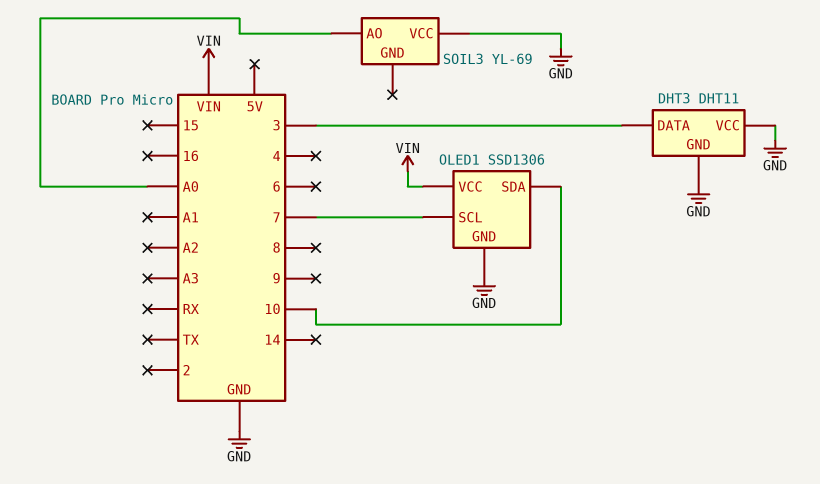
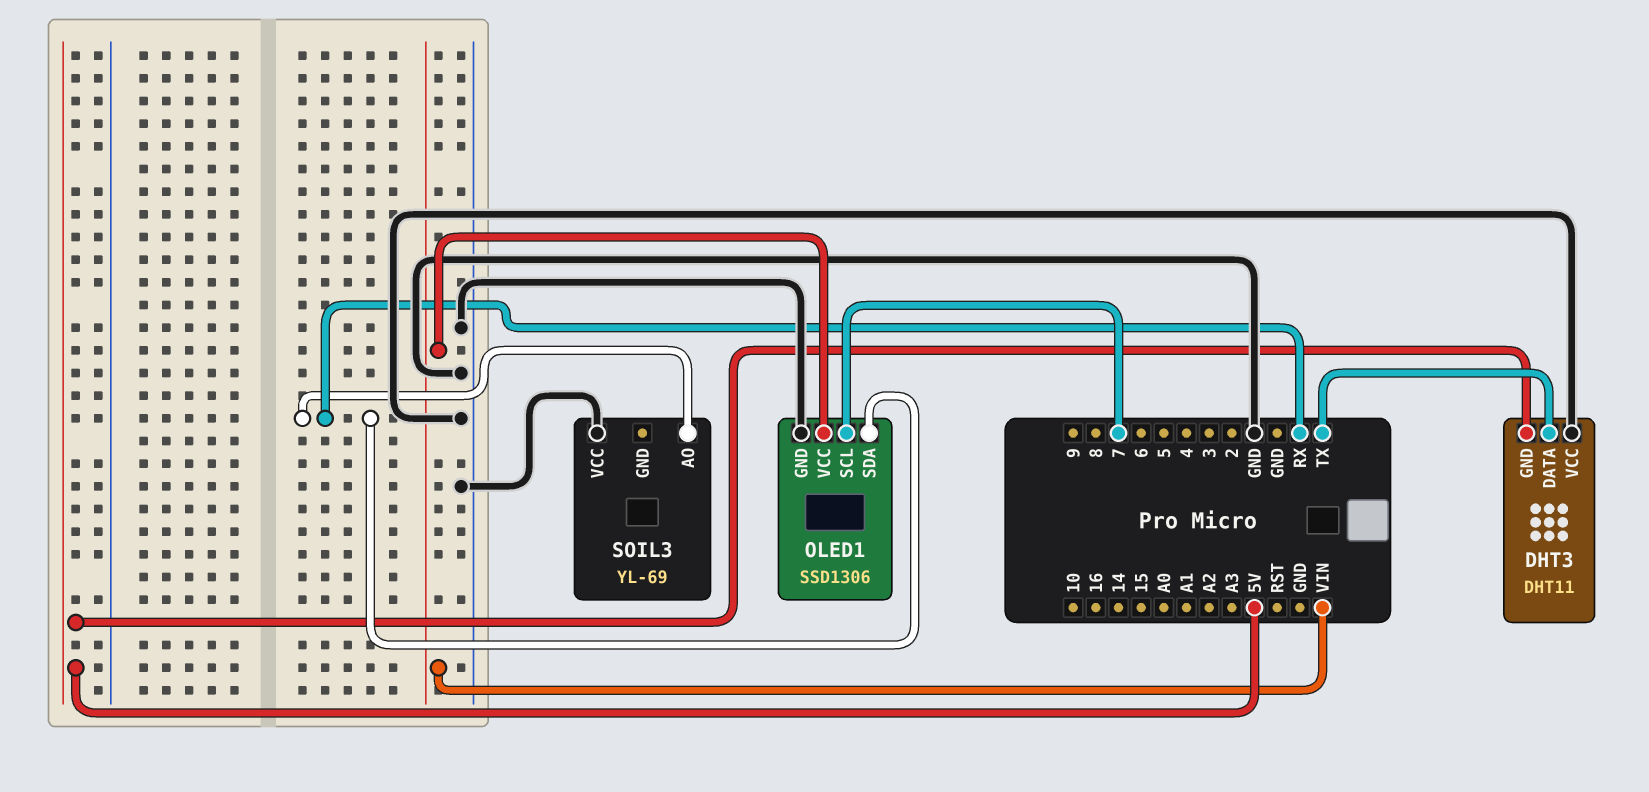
DHT3 pin DATA: 3 -> TX
DHT3 pin GND: GND -> 5V
OLED1 pin SDA: 10 -> RX
SOIL3 pin AO: A0 -> RX

